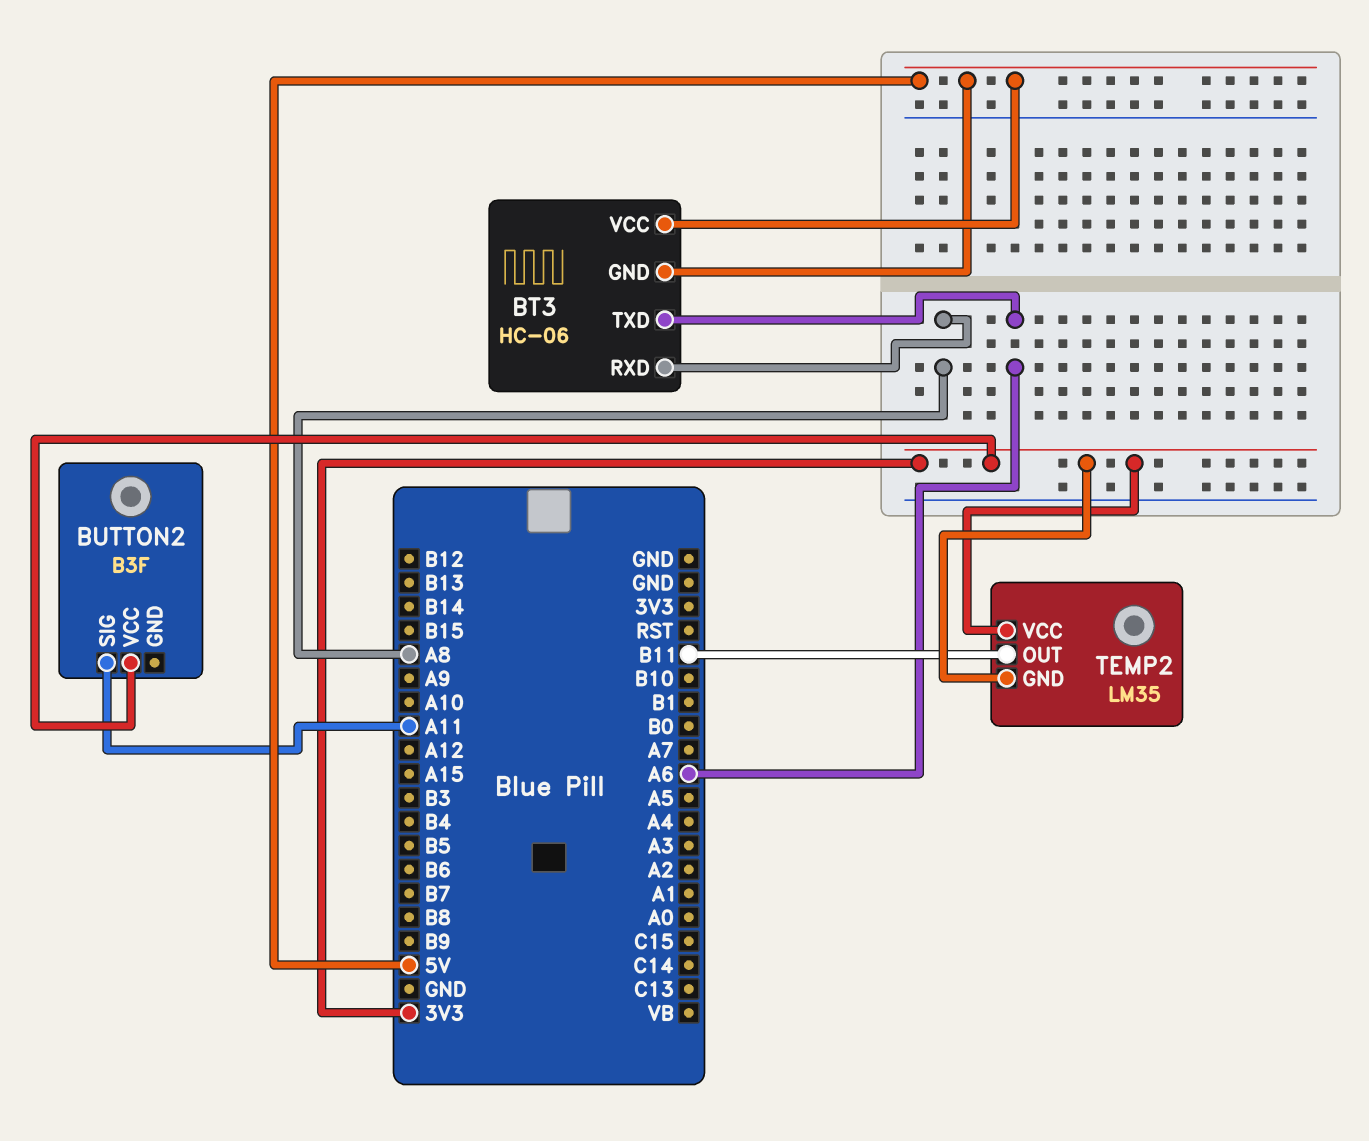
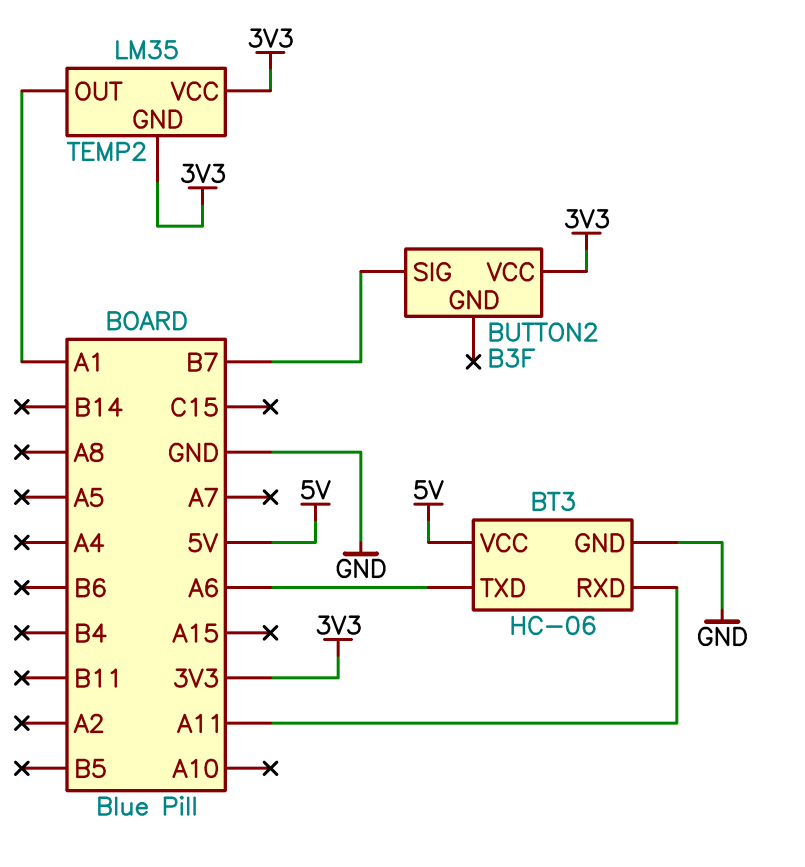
BT3 pin GND: 5V -> GND
BT3 pin RXD: A8 -> A11
BUTTON2 pin SIG: A11 -> B7
TEMP2 pin OUT: B11 -> A1

